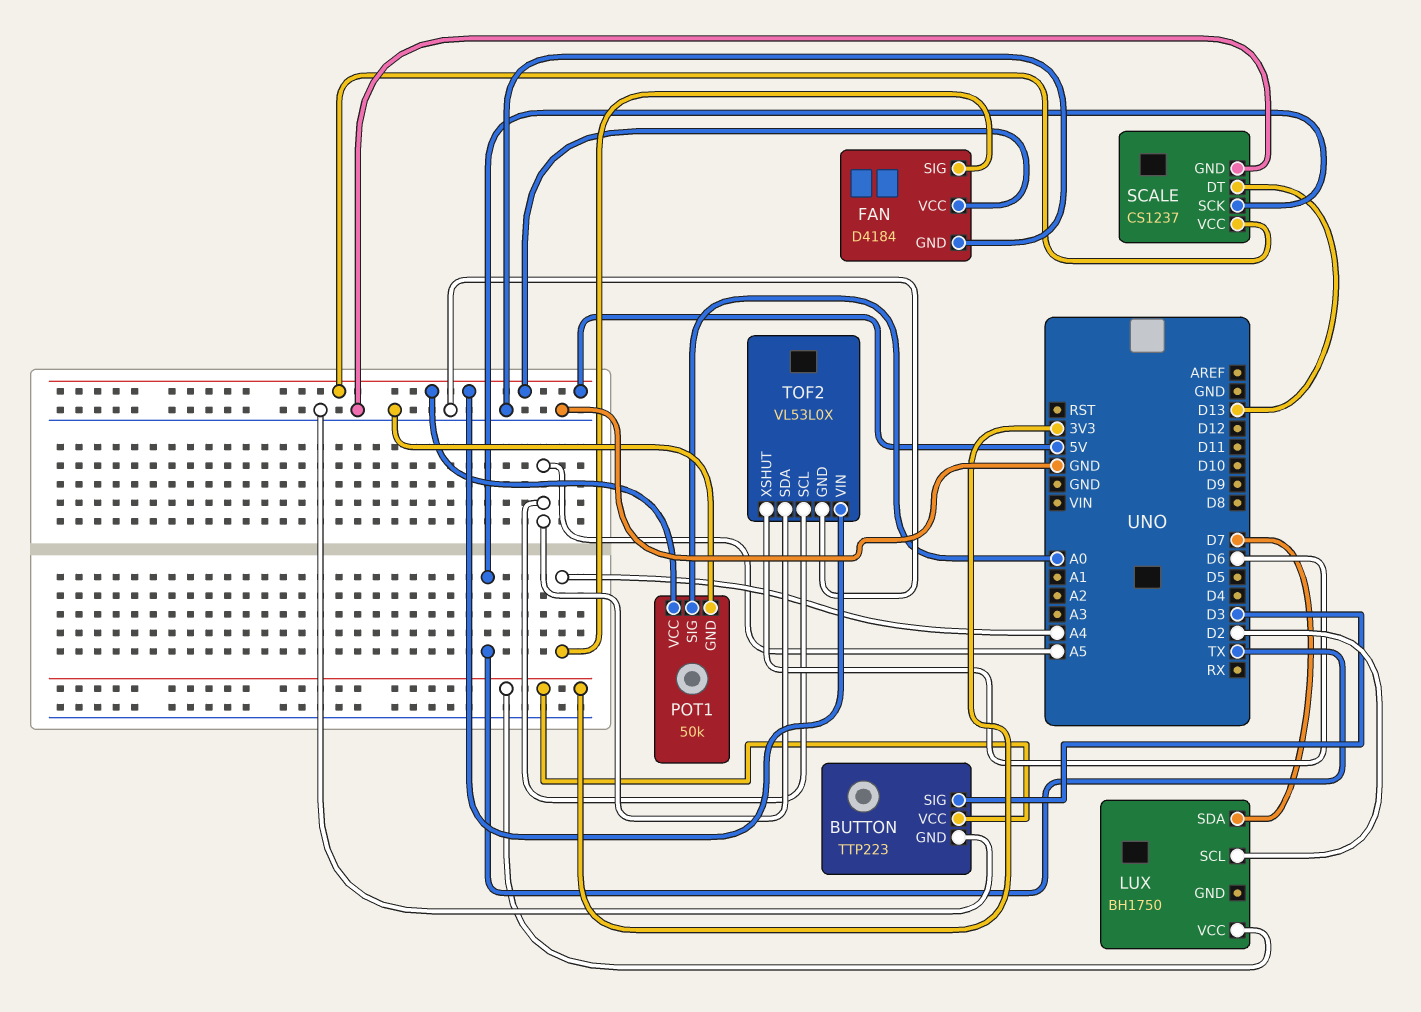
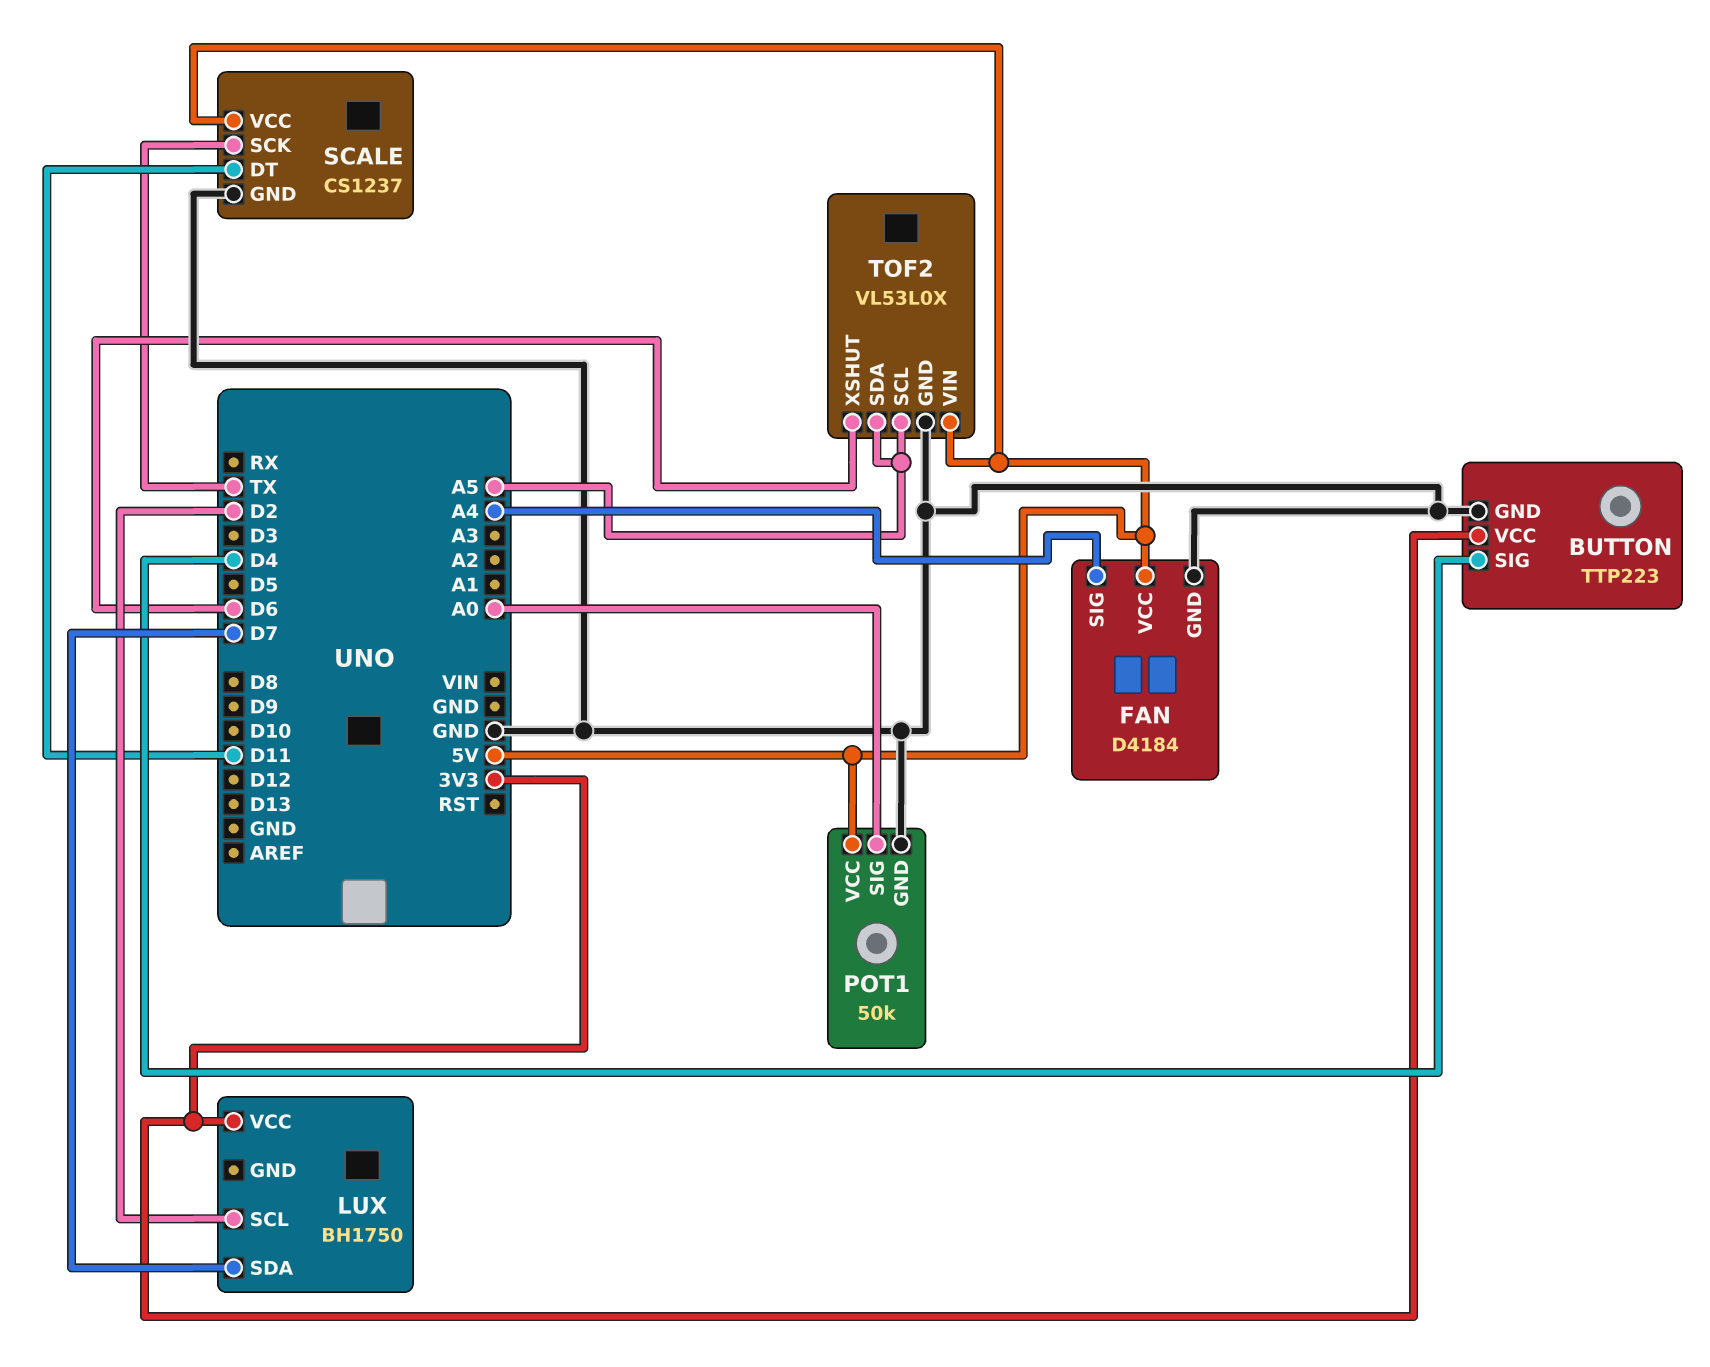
BUTTON pin SIG: D3 -> D4
SCALE pin DT: D13 -> D11

